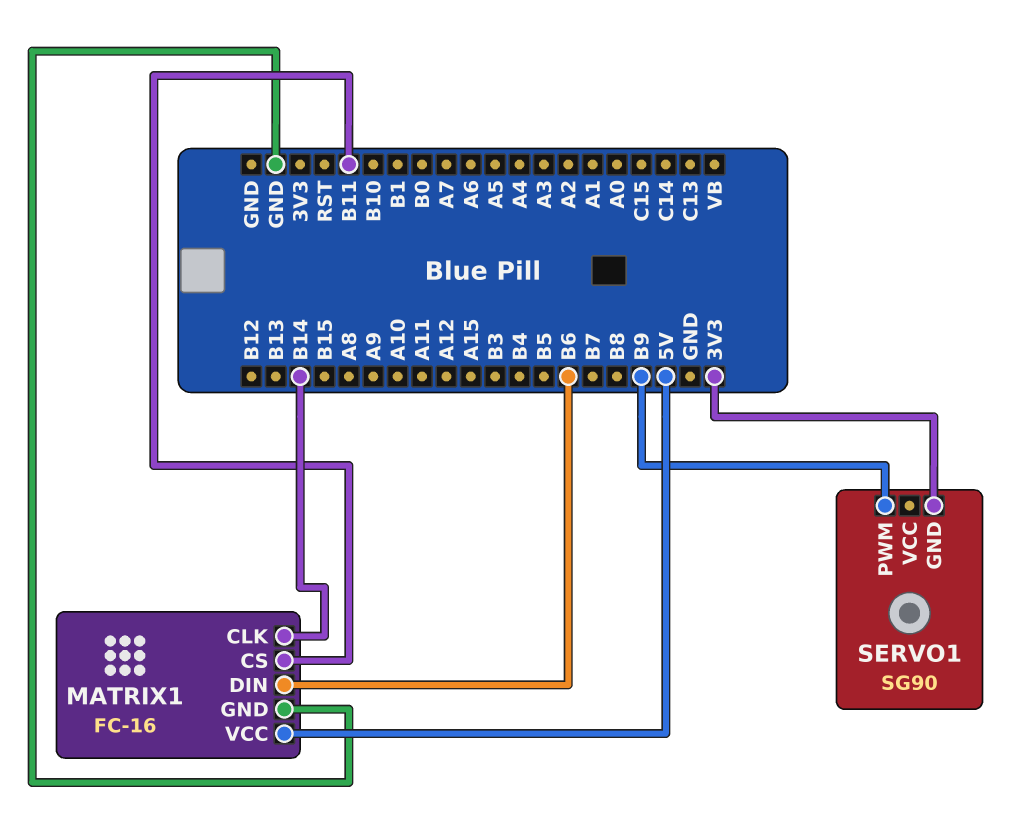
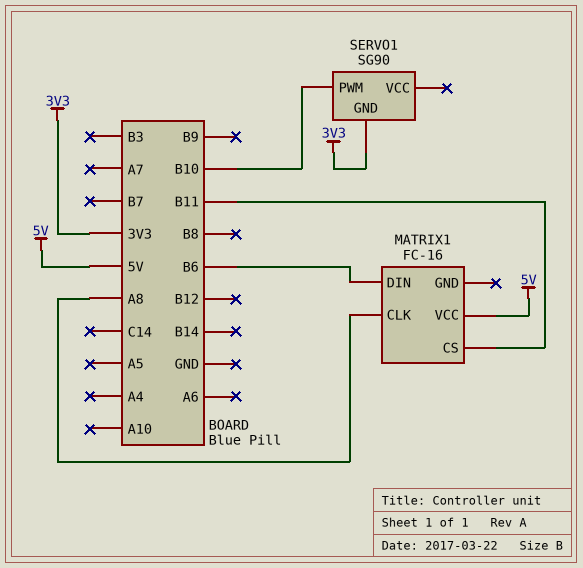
MATRIX1 pin CLK: B14 -> A8
MATRIX1 pin GND: GND -> none
SERVO1 pin PWM: B9 -> B10

